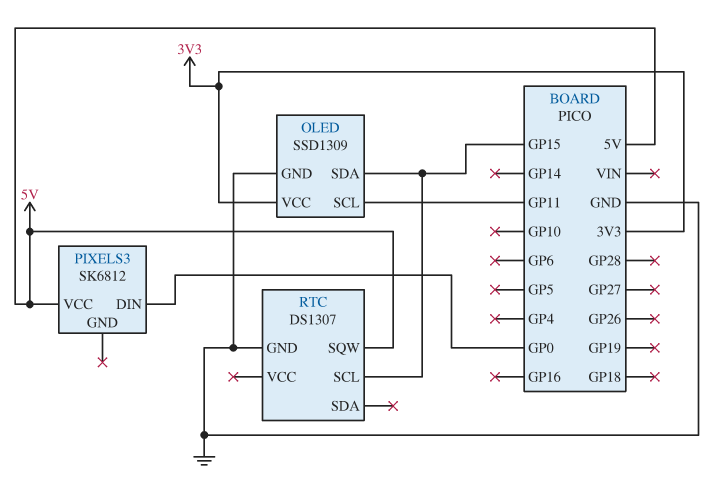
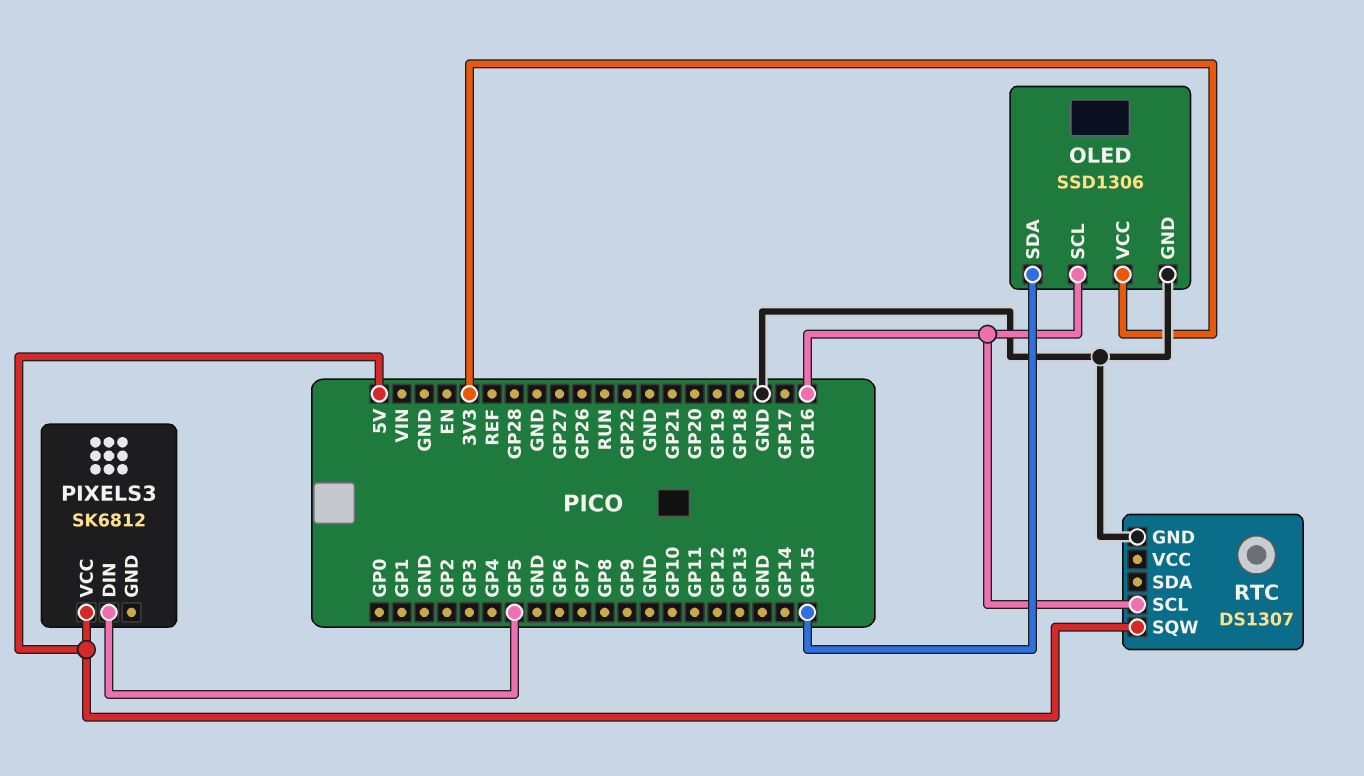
OLED: SSD1309 -> SSD1306
OLED pin SCL: GP11 -> GP16
PIXELS3 pin DIN: GP0 -> GP5
RTC pin SCL: GP15 -> GP16

